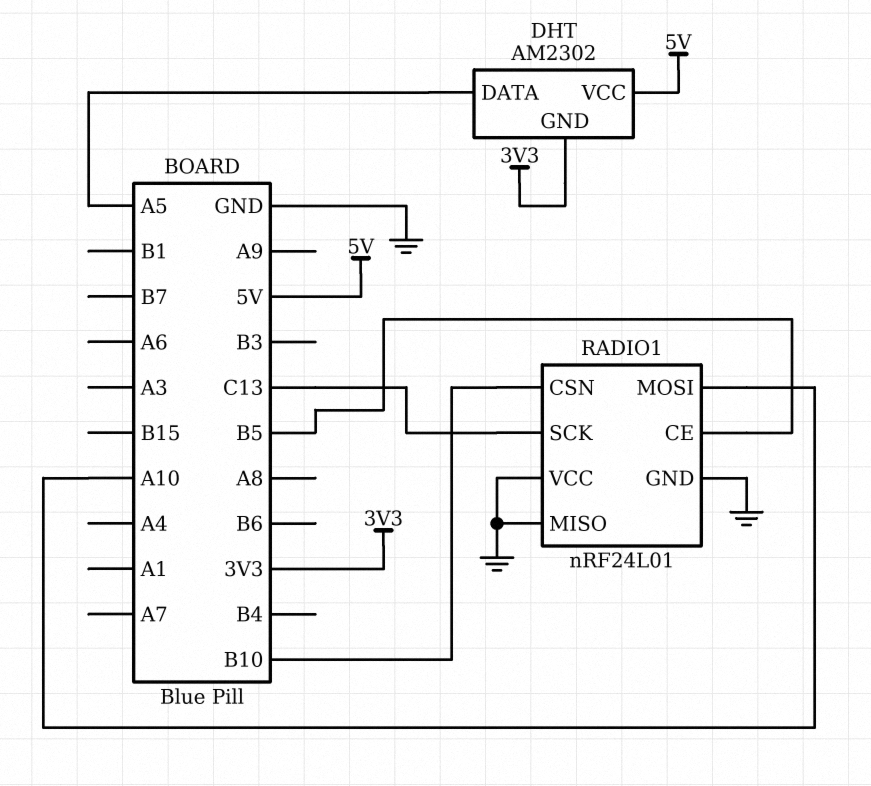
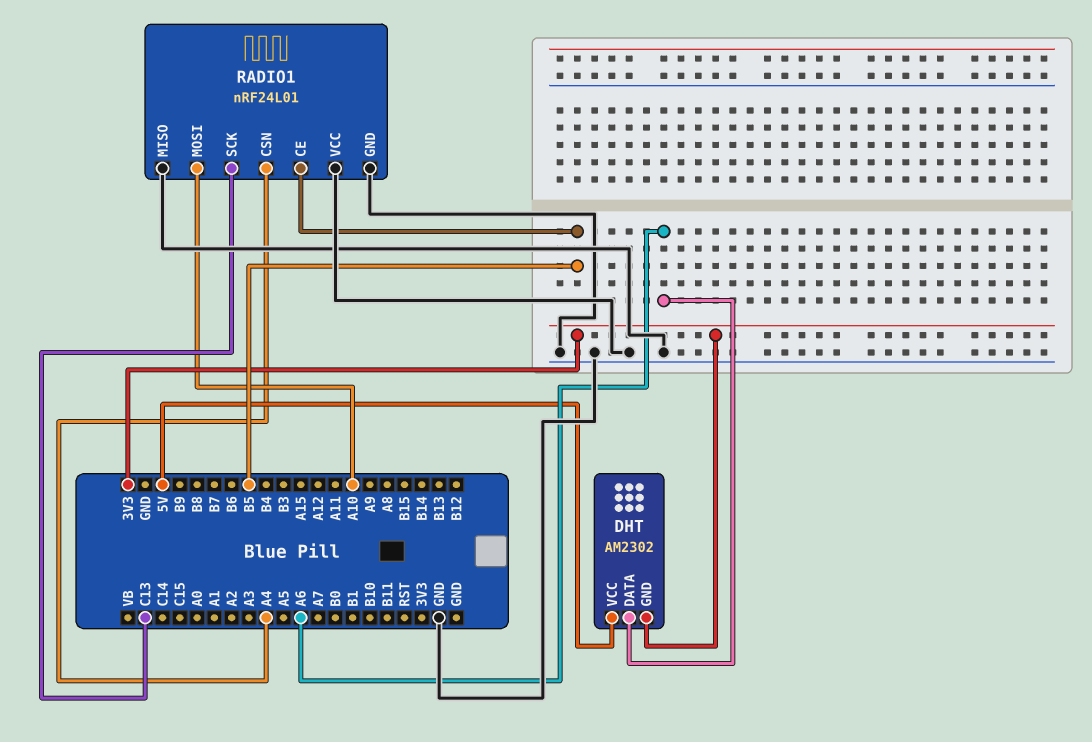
DHT pin DATA: A5 -> A6
RADIO1 pin CSN: B10 -> A4

